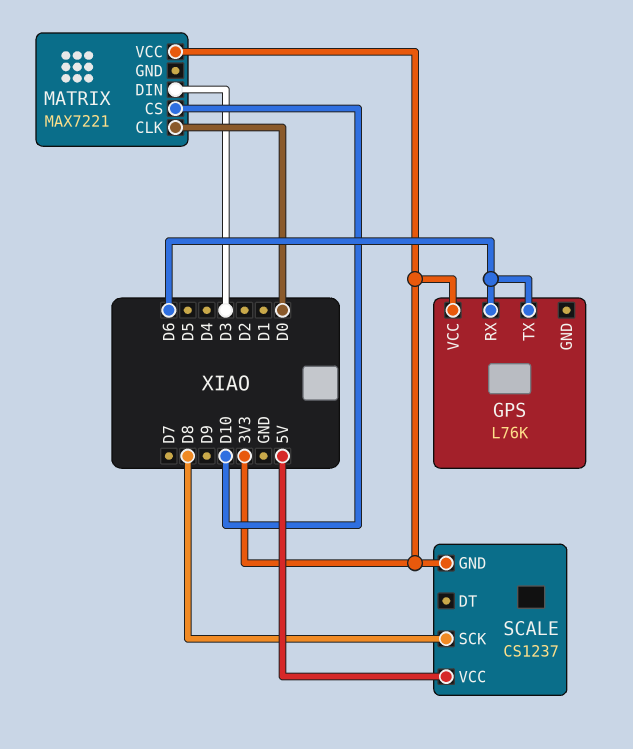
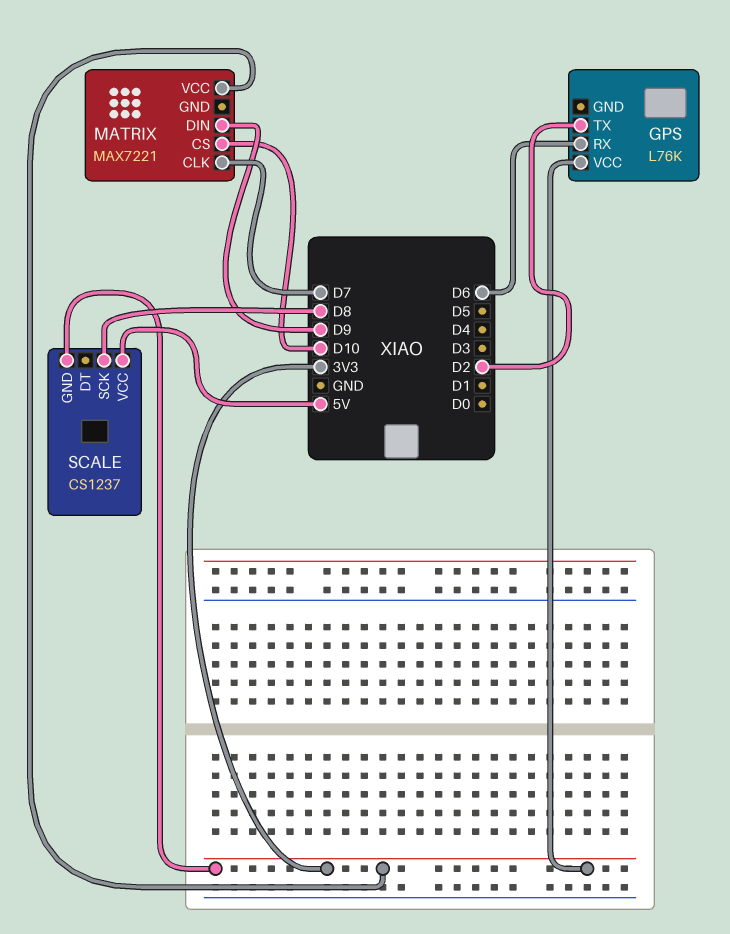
GPS pin TX: D6 -> D2
MATRIX pin CLK: D0 -> D7
MATRIX pin DIN: D3 -> D9

